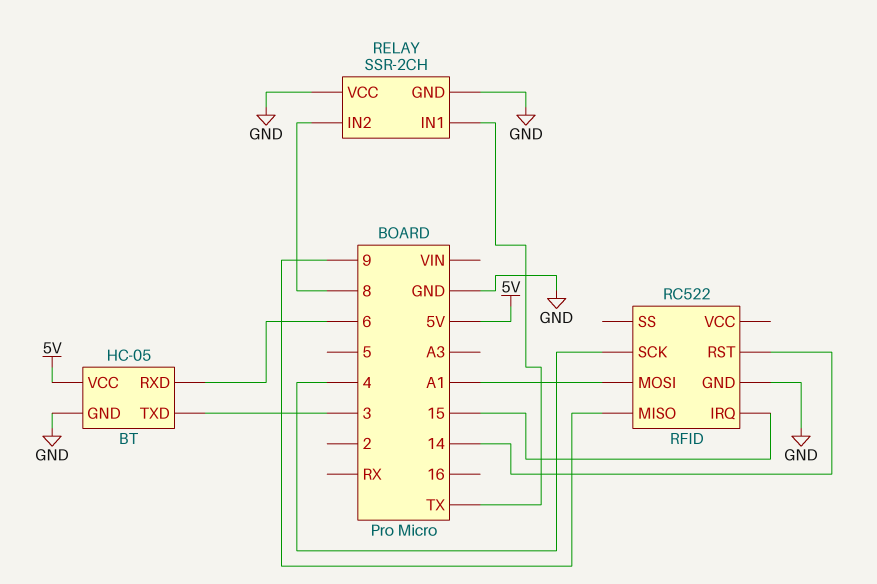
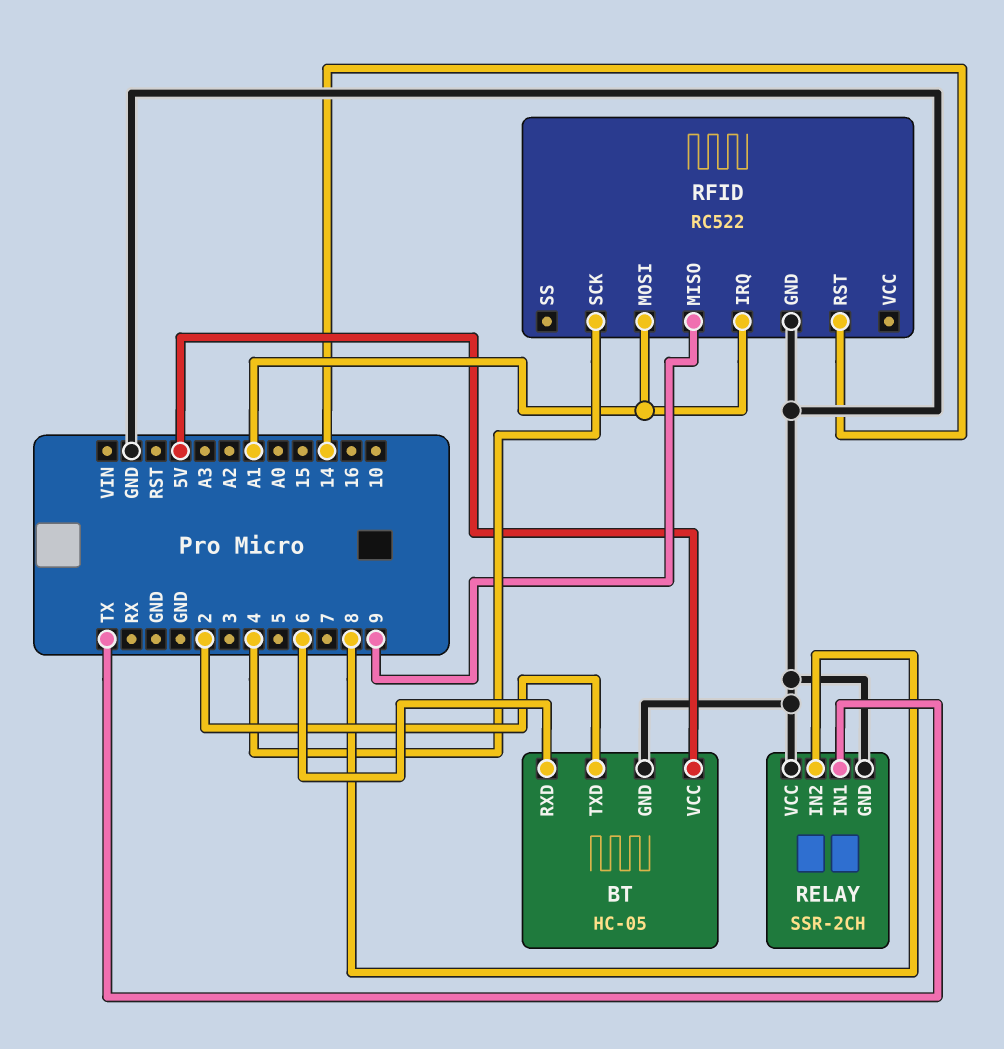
BT pin TXD: 3 -> 2
RFID pin IRQ: 15 -> A1

